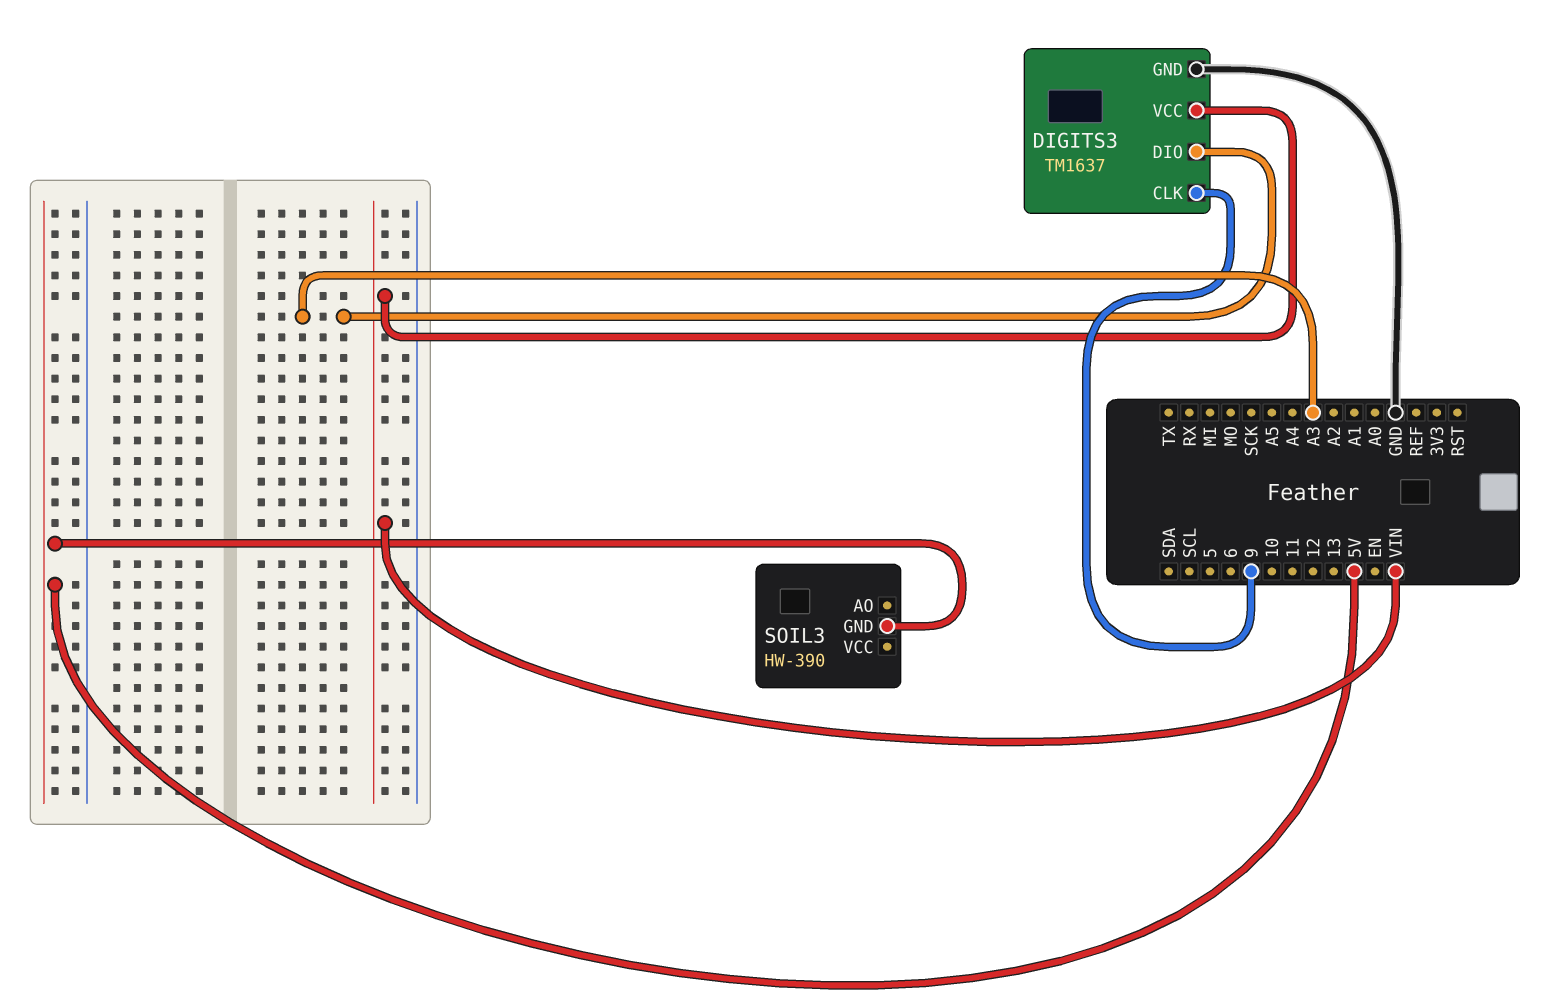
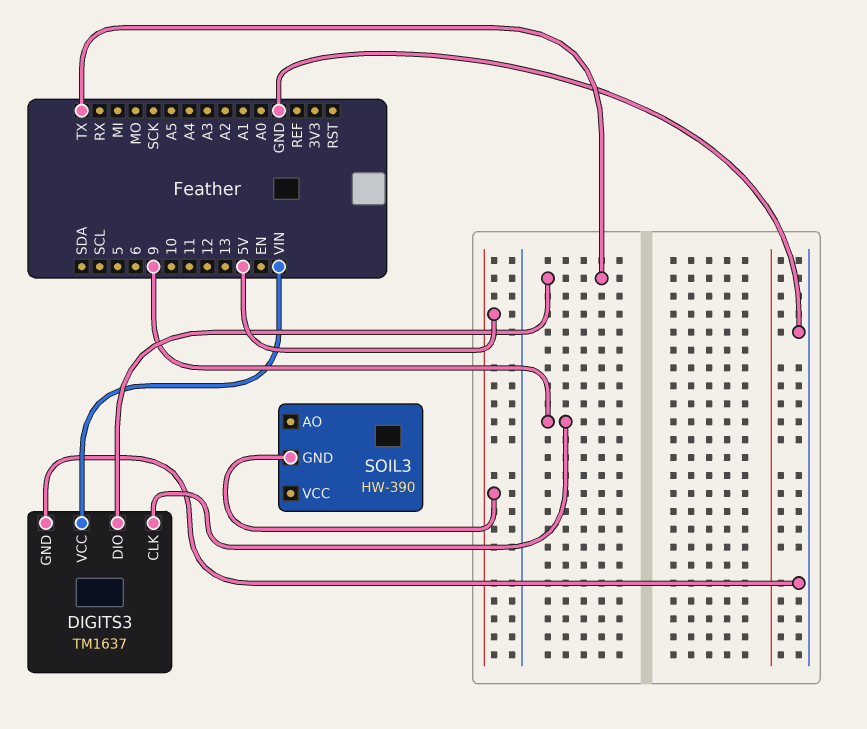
DIGITS3 pin DIO: A3 -> TX

